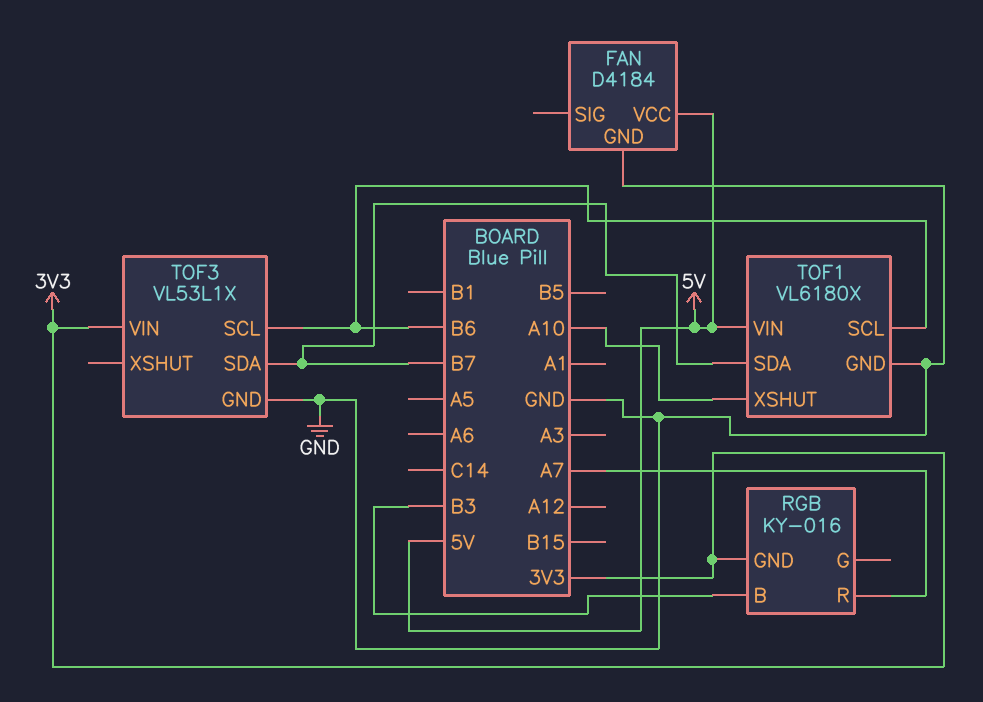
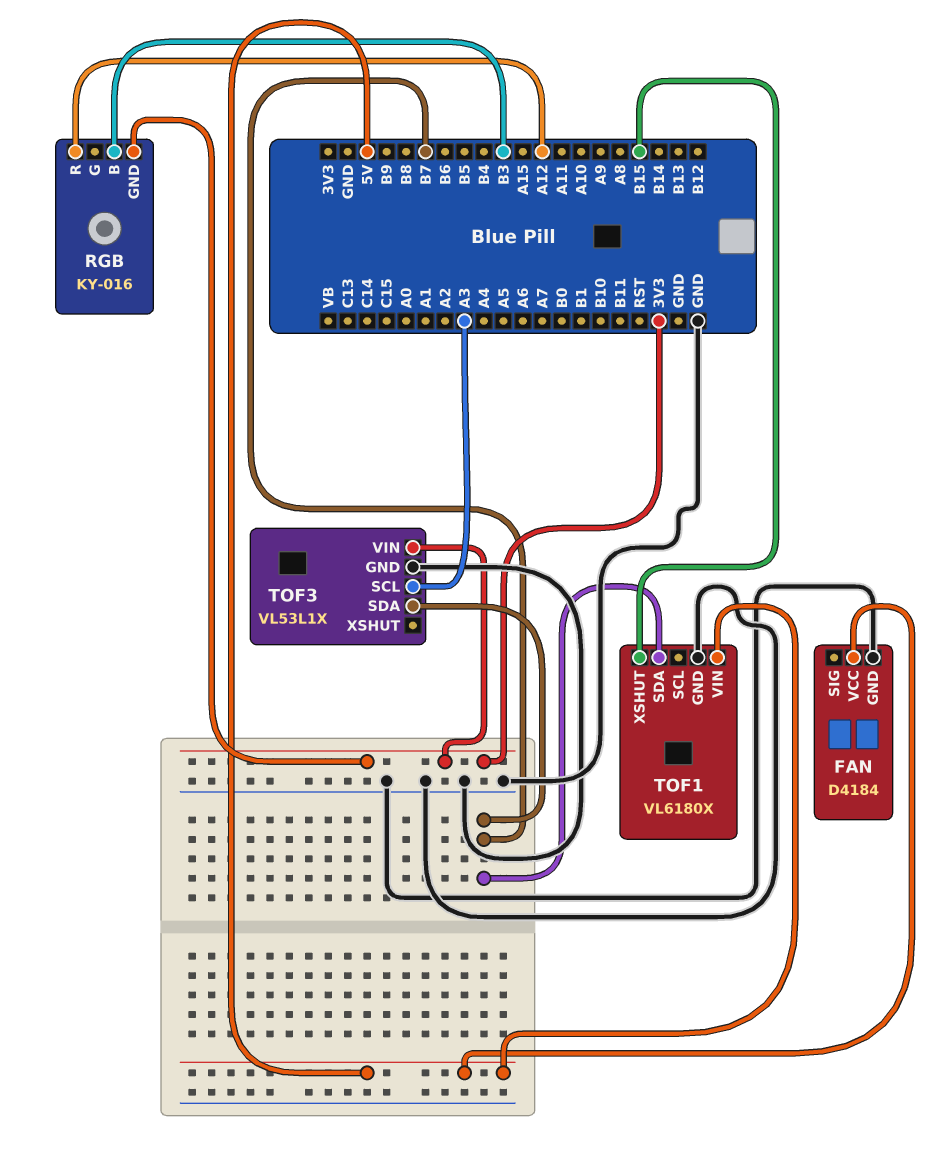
RGB pin R: A7 -> A12
TOF1 pin SCL: B6 -> none
TOF1 pin XSHUT: A10 -> B15
TOF3 pin SCL: B6 -> A3

